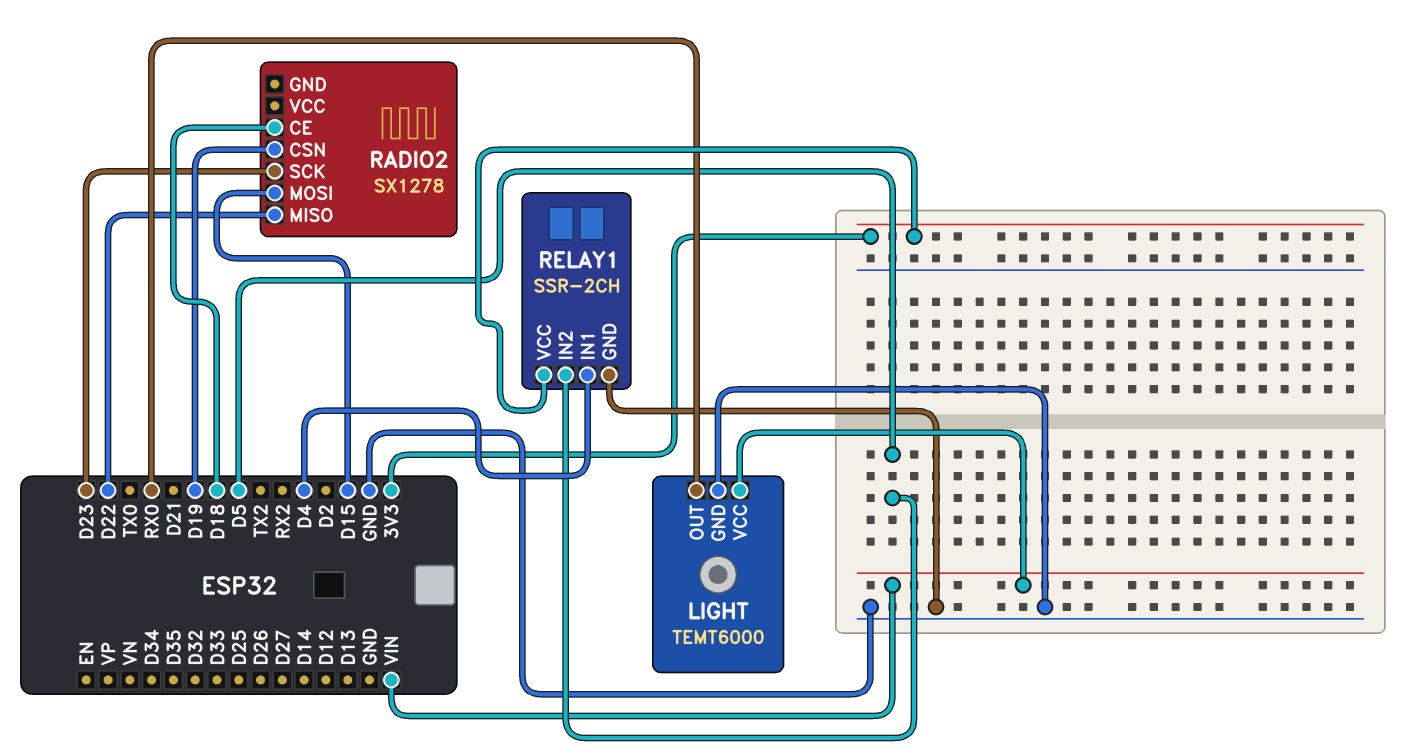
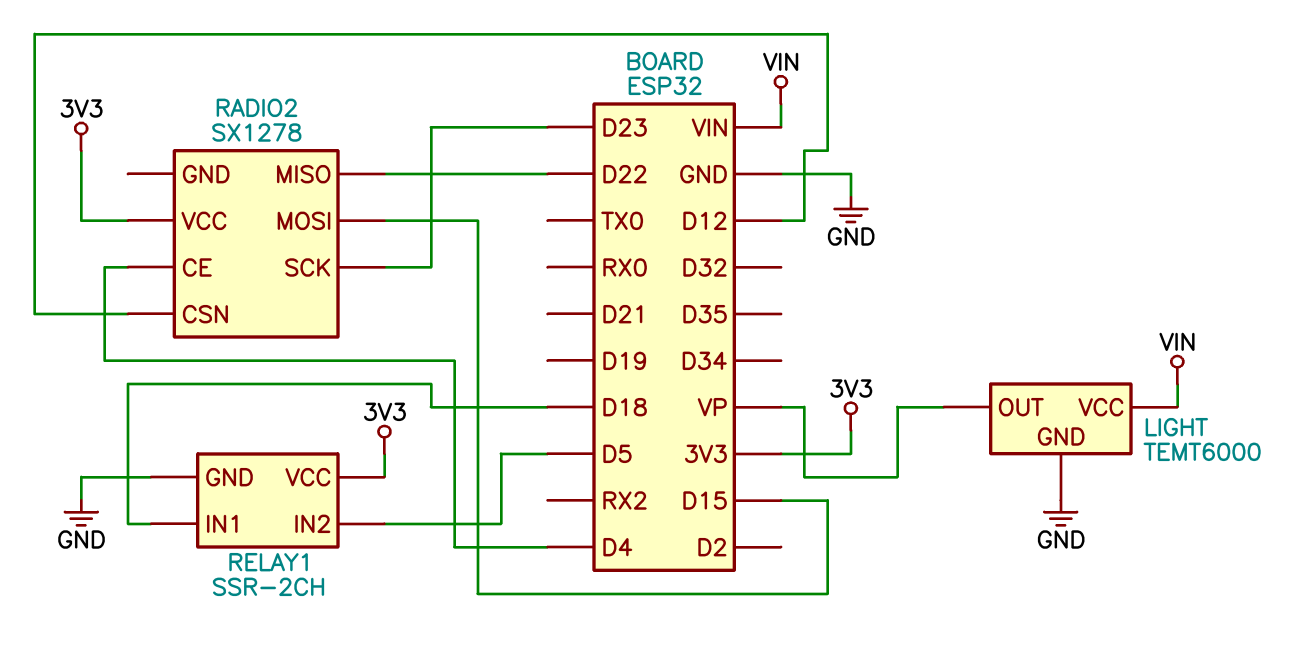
LIGHT pin OUT: RX0 -> VP
RADIO2 pin CE: D18 -> D4
RADIO2 pin CSN: D19 -> D12
RADIO2 pin VCC: none -> 3V3
RELAY1 pin IN1: D4 -> D18

